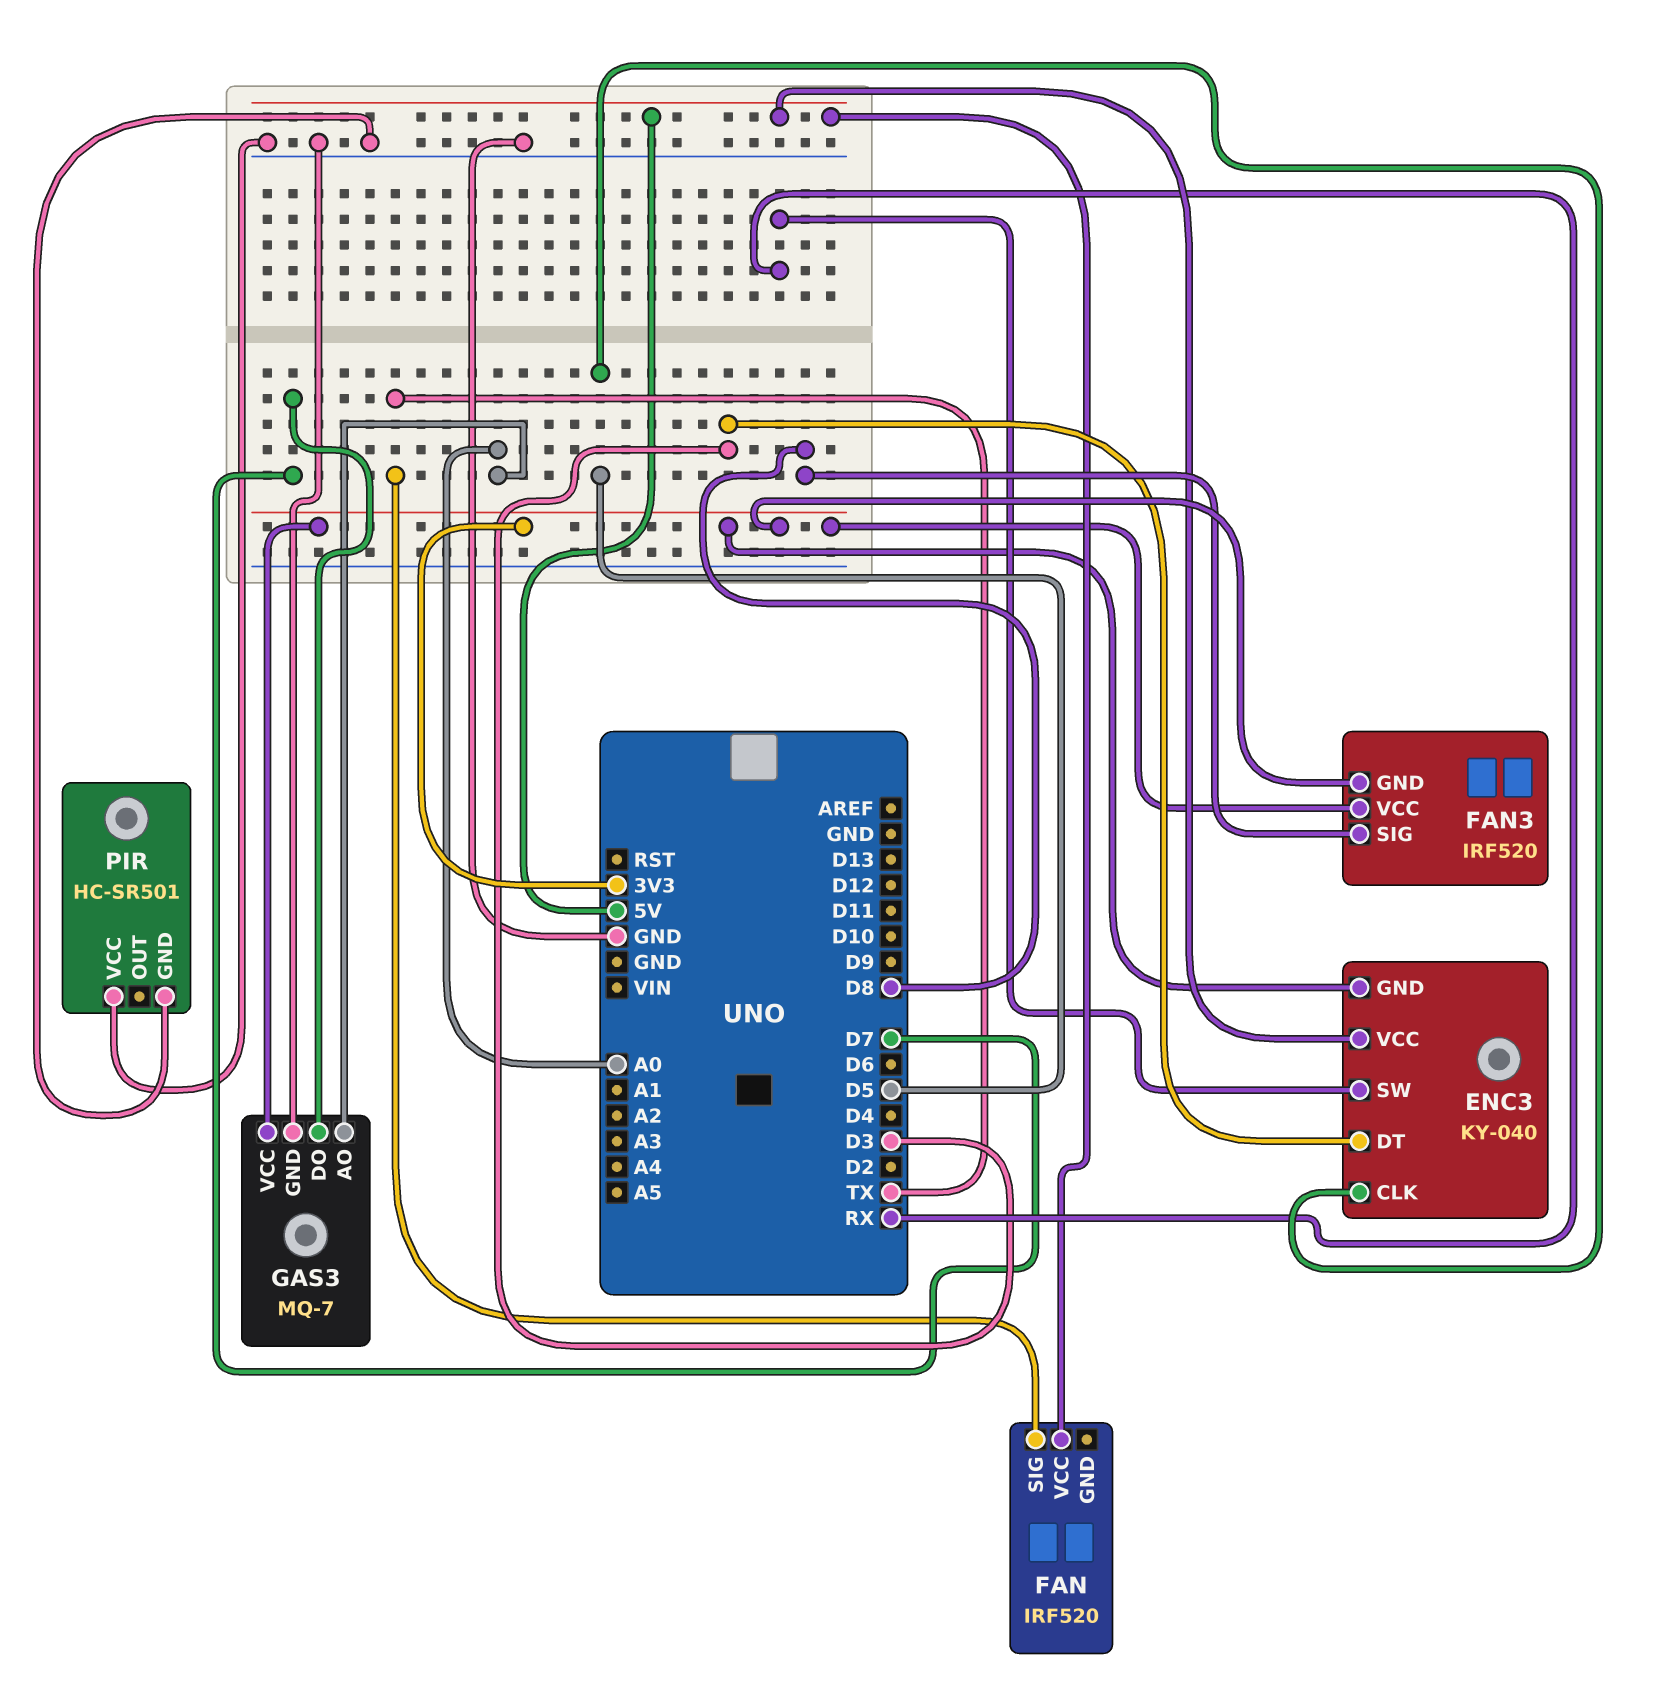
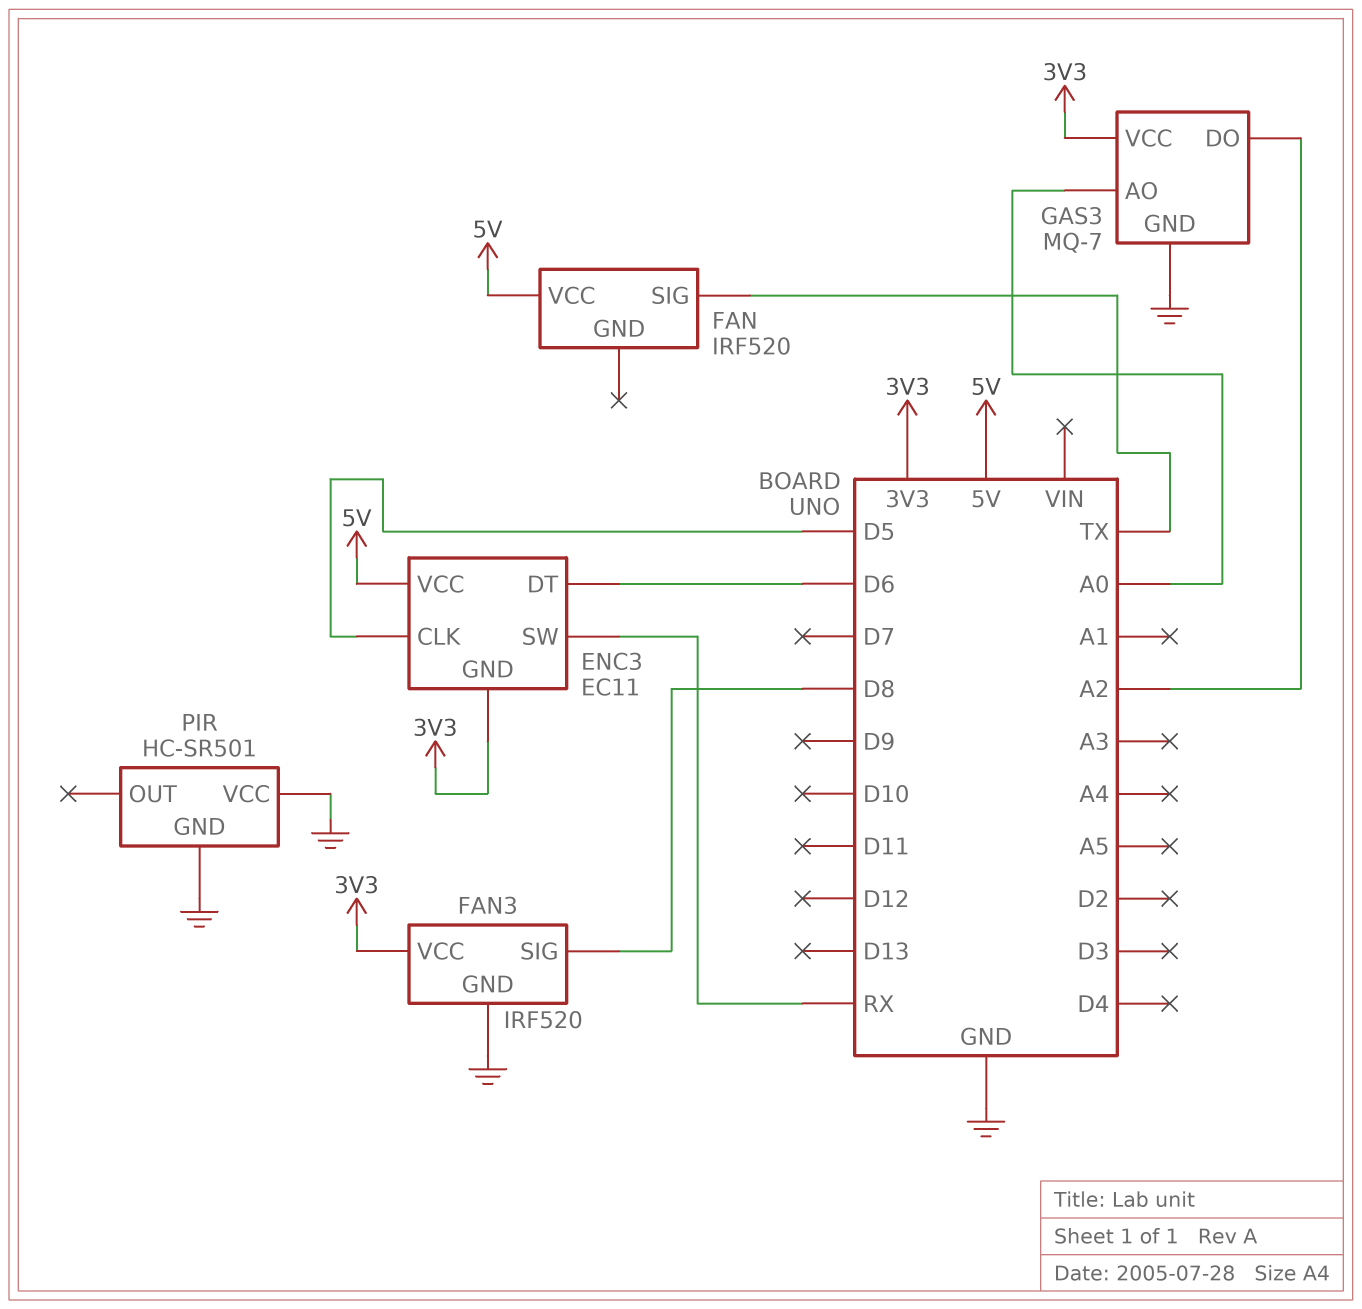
ENC3: KY-040 -> EC11
ENC3 pin DT: D3 -> D6
FAN3 pin GND: 3V3 -> GND
GAS3 pin DO: D7 -> A2

